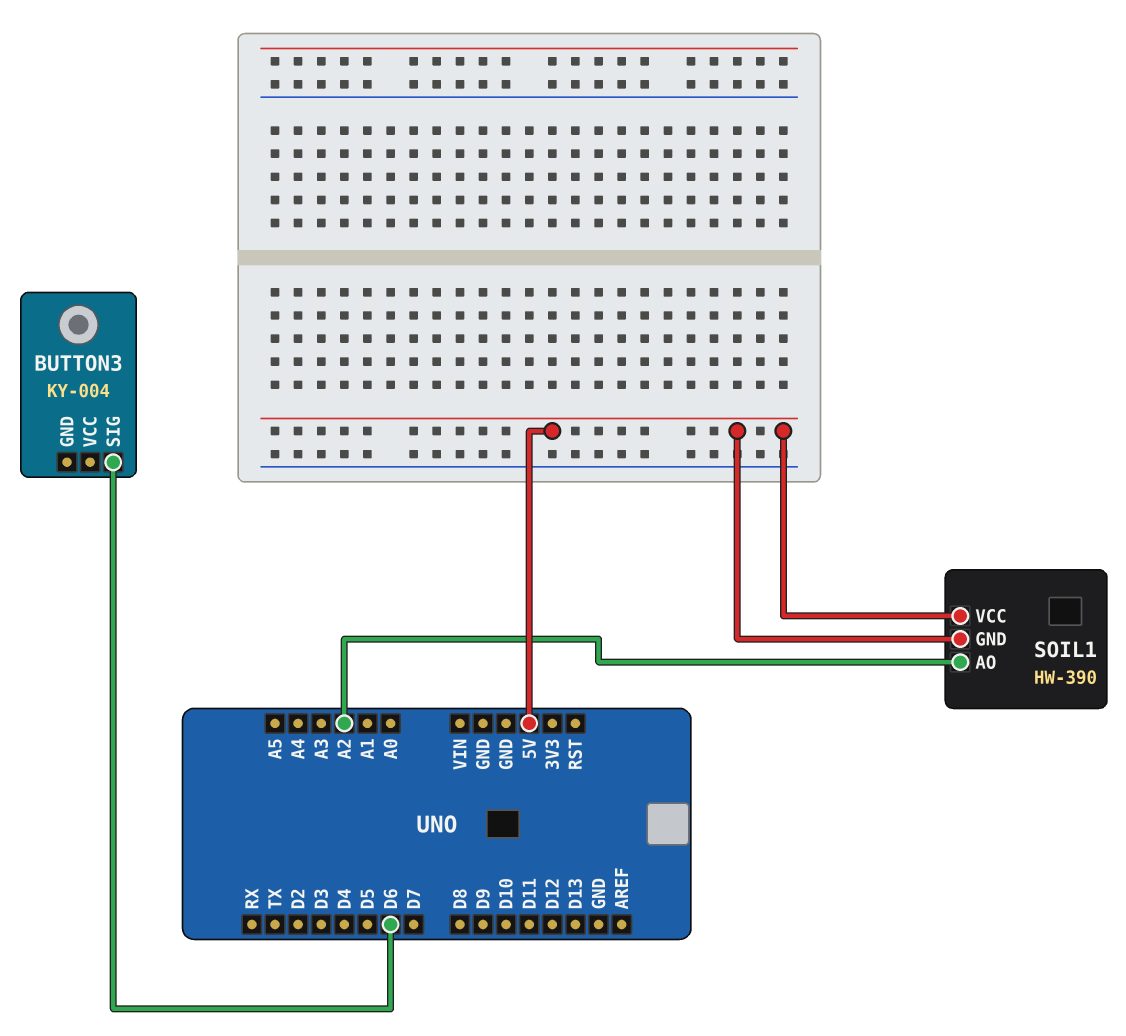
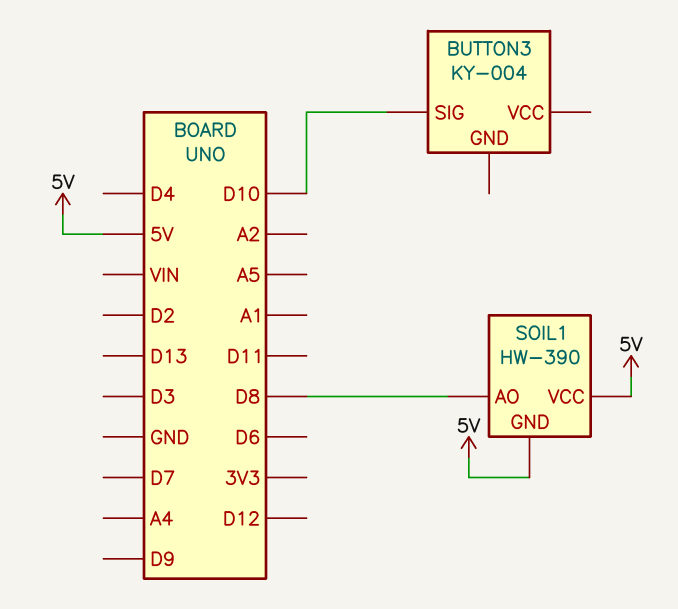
BUTTON3 pin SIG: D6 -> D10
SOIL1 pin AO: A2 -> D8

